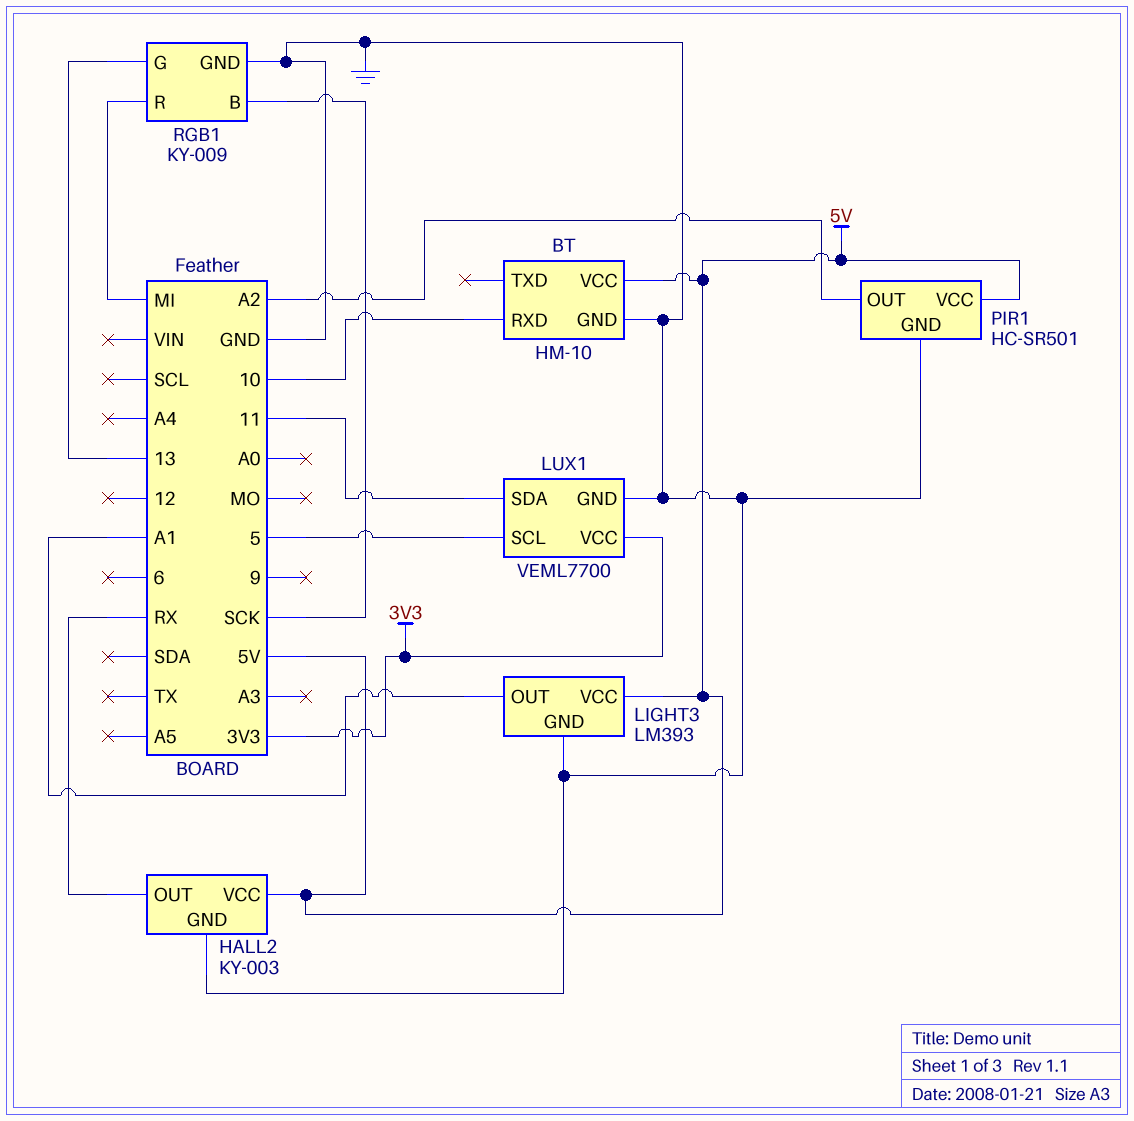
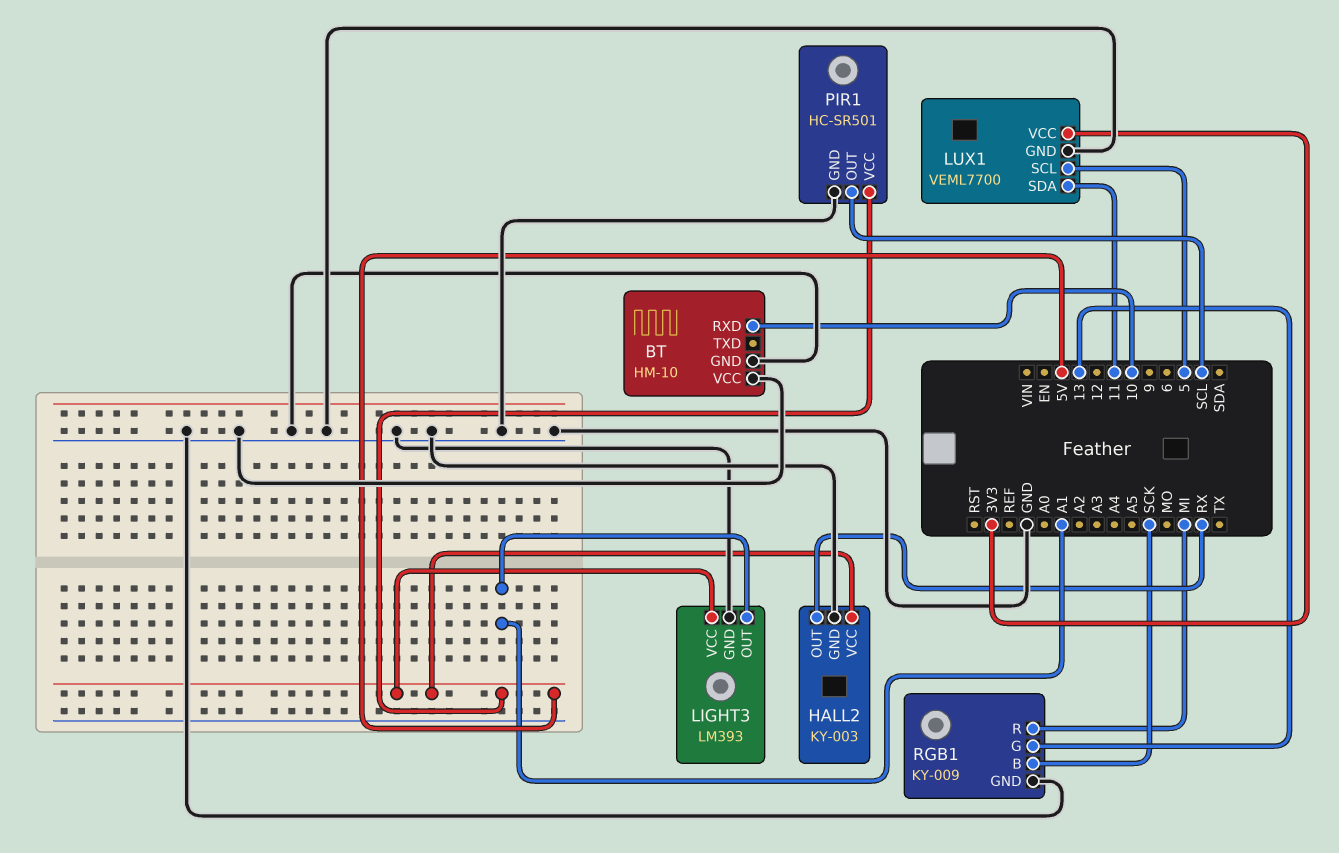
BT pin VCC: 5V -> GND
PIR1 pin OUT: A2 -> SCL

